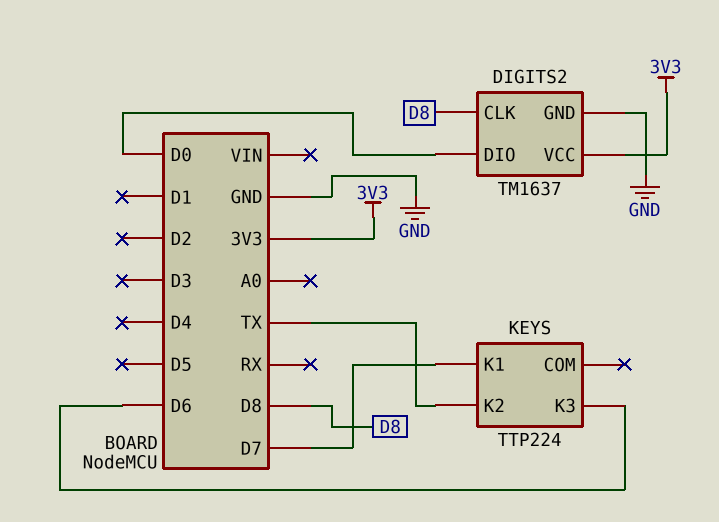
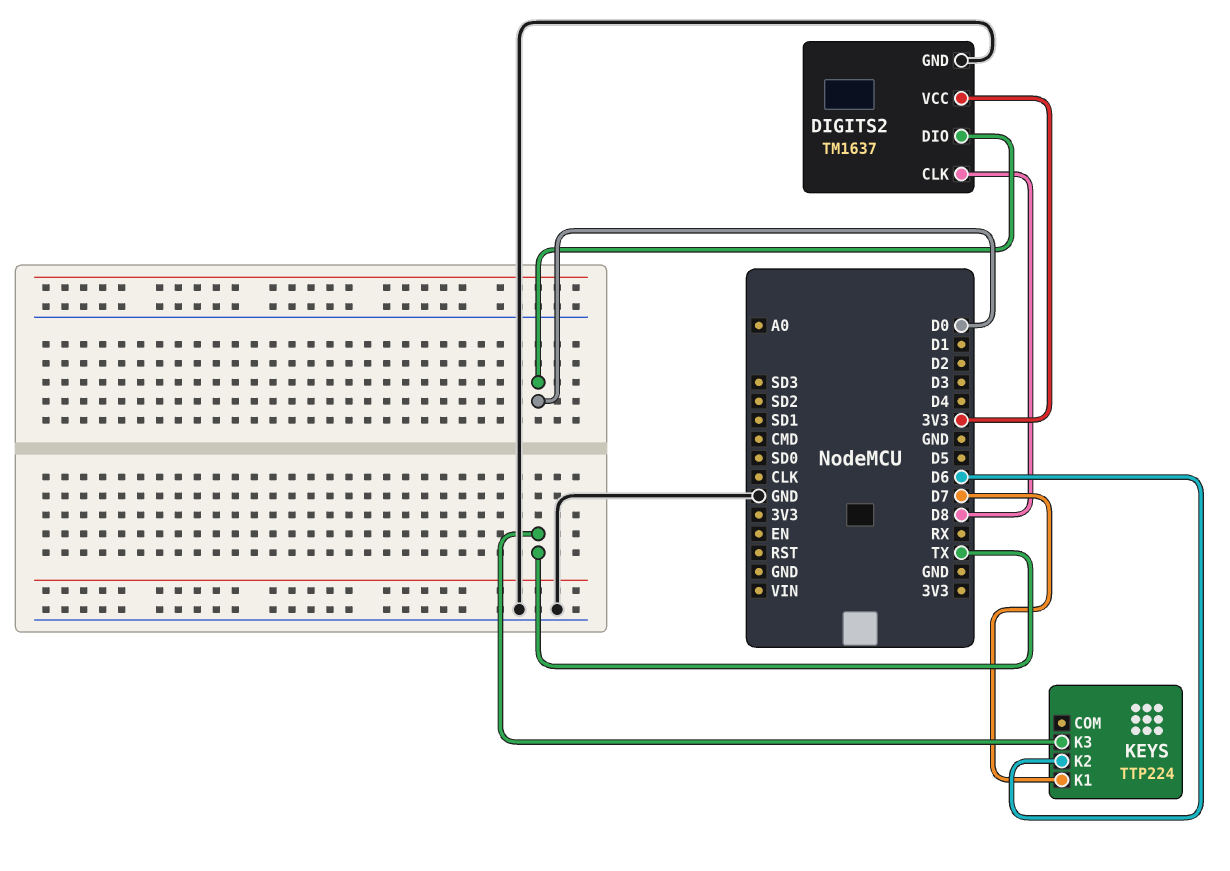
KEYS pin K2: TX -> D6
KEYS pin K3: D6 -> TX

